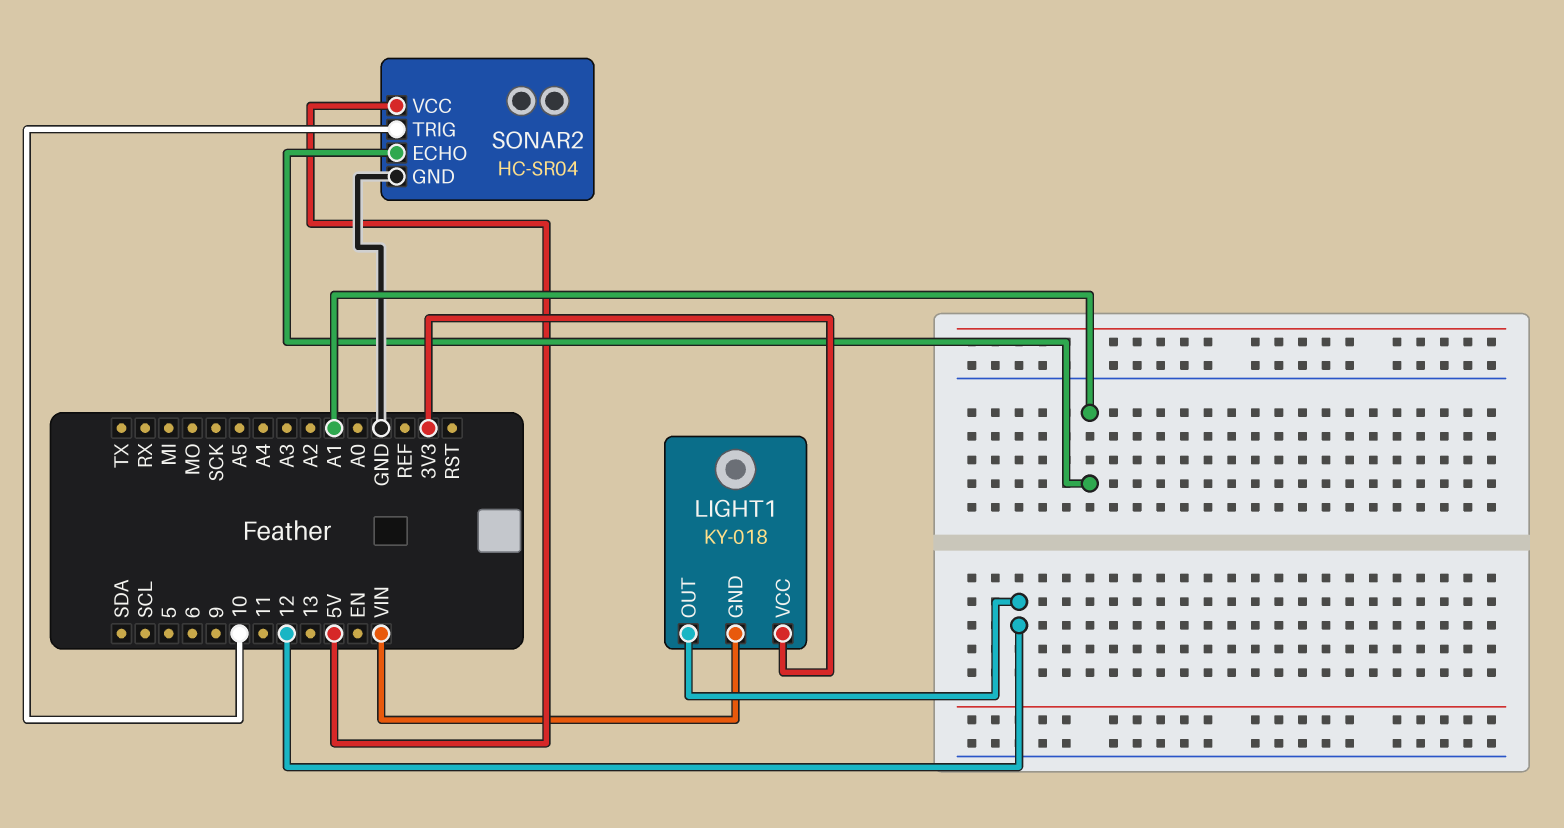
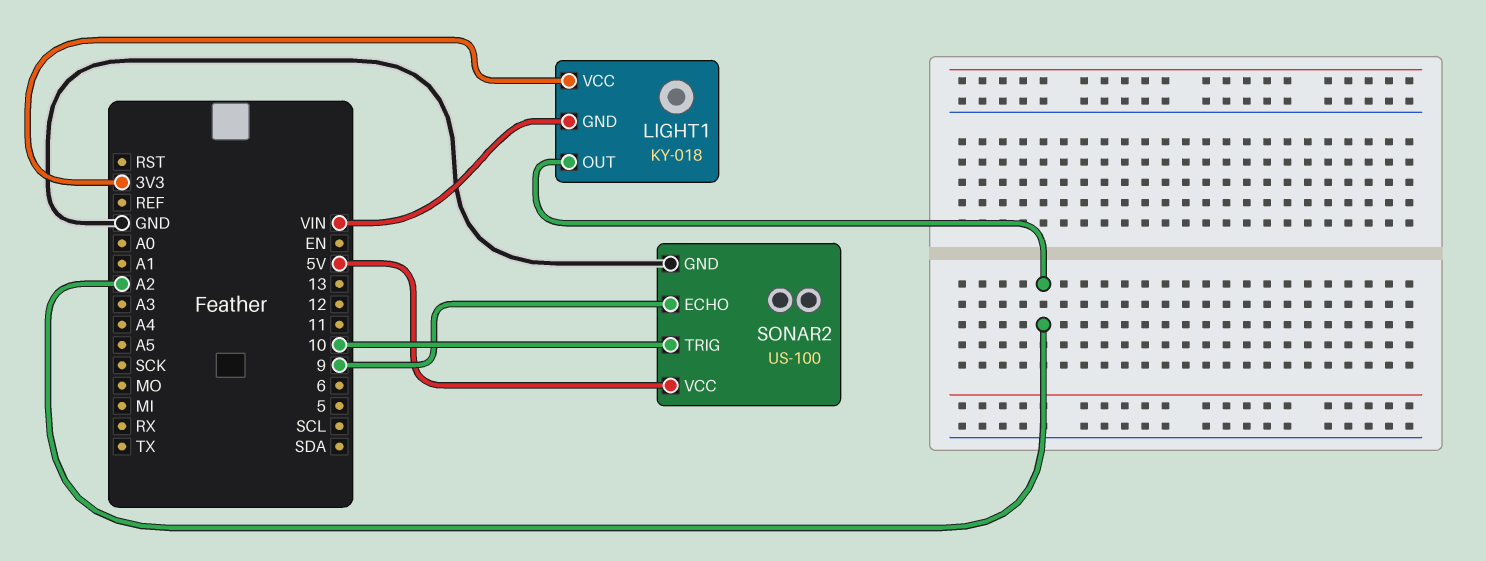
LIGHT1 pin OUT: 12 -> A2
SONAR2: HC-SR04 -> US-100
SONAR2 pin ECHO: A1 -> 9

